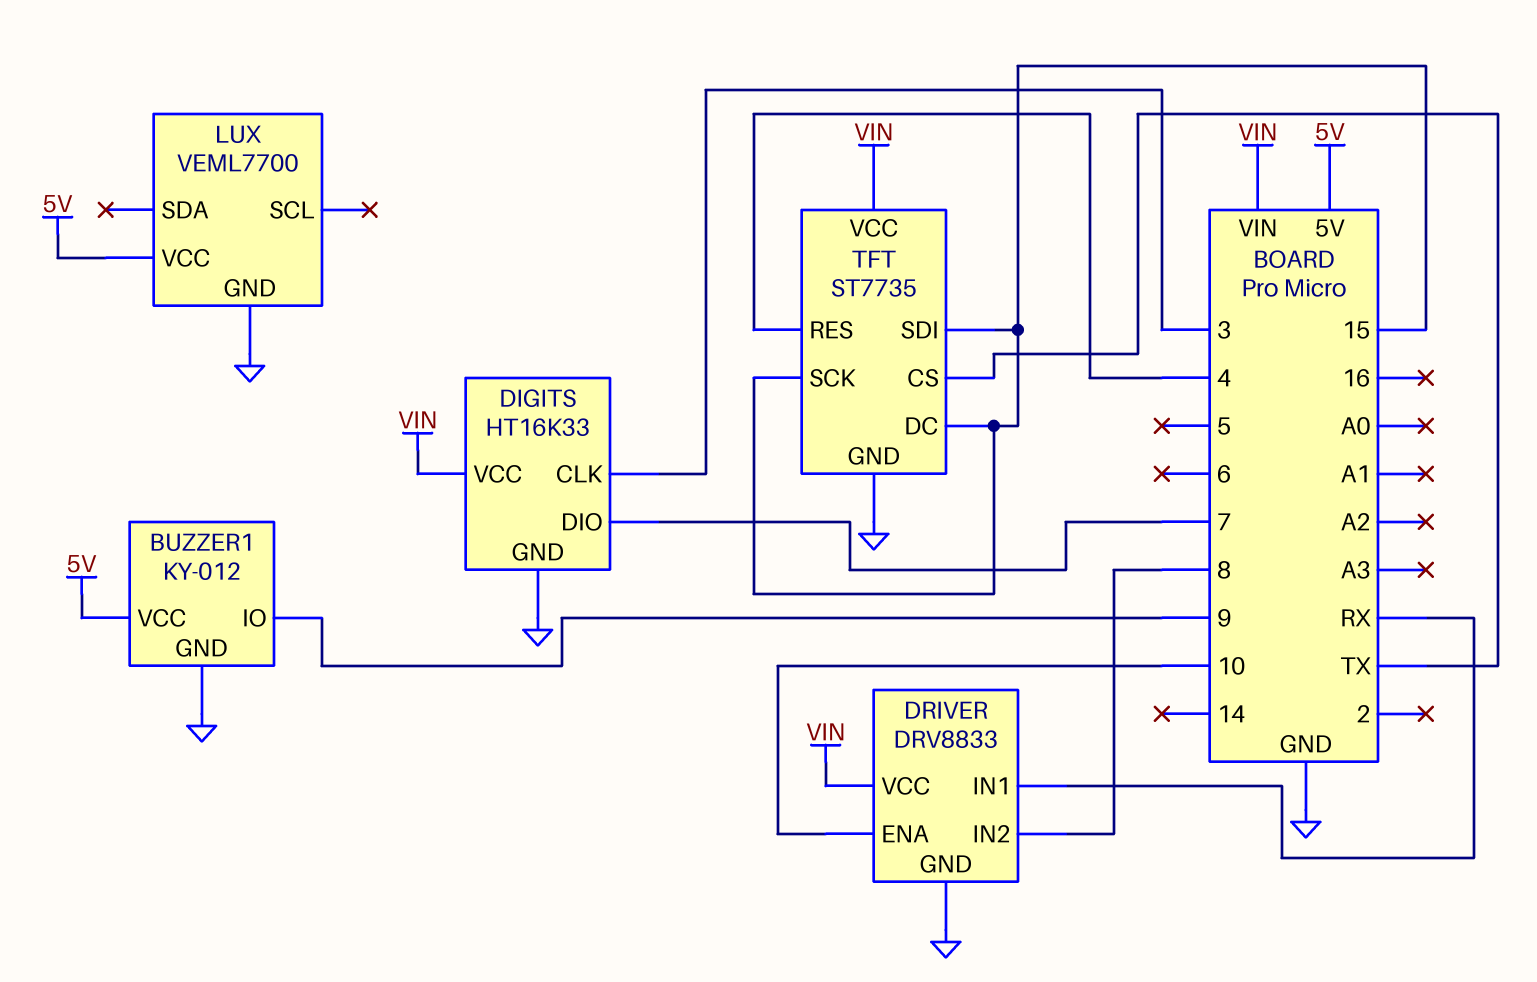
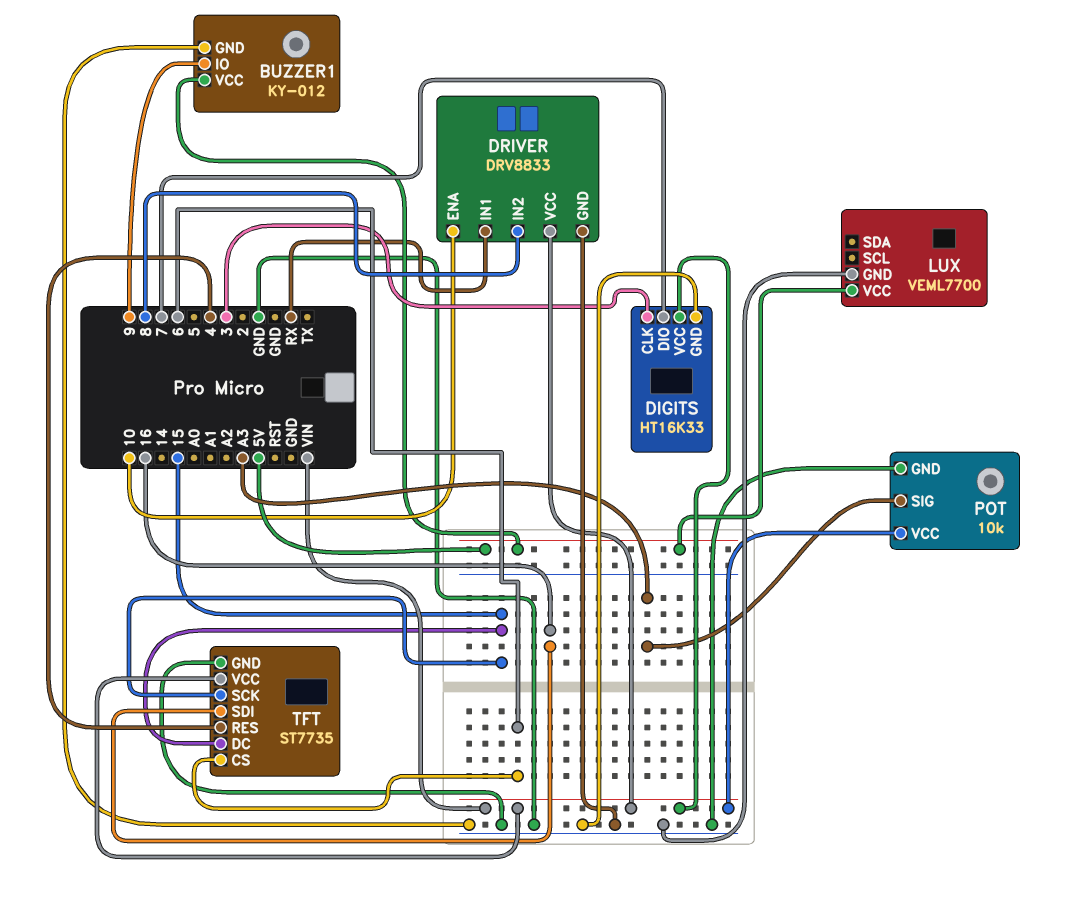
POT: none -> 10k
POT pin GND: none -> GND
POT pin SIG: none -> A3
POT pin VCC: none -> VIN
TFT pin CS: TX -> 6
TFT pin SDI: 15 -> 16

